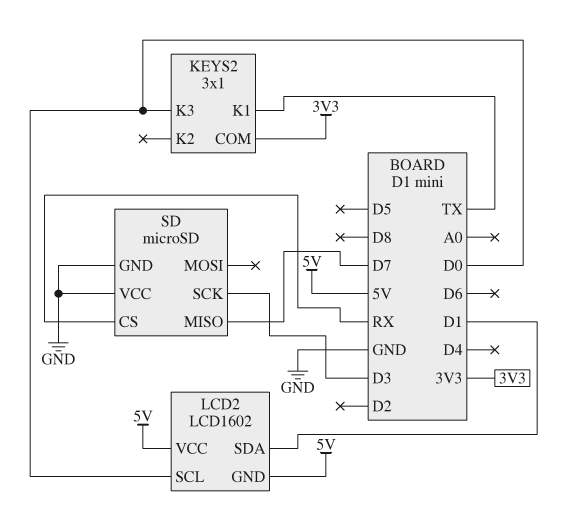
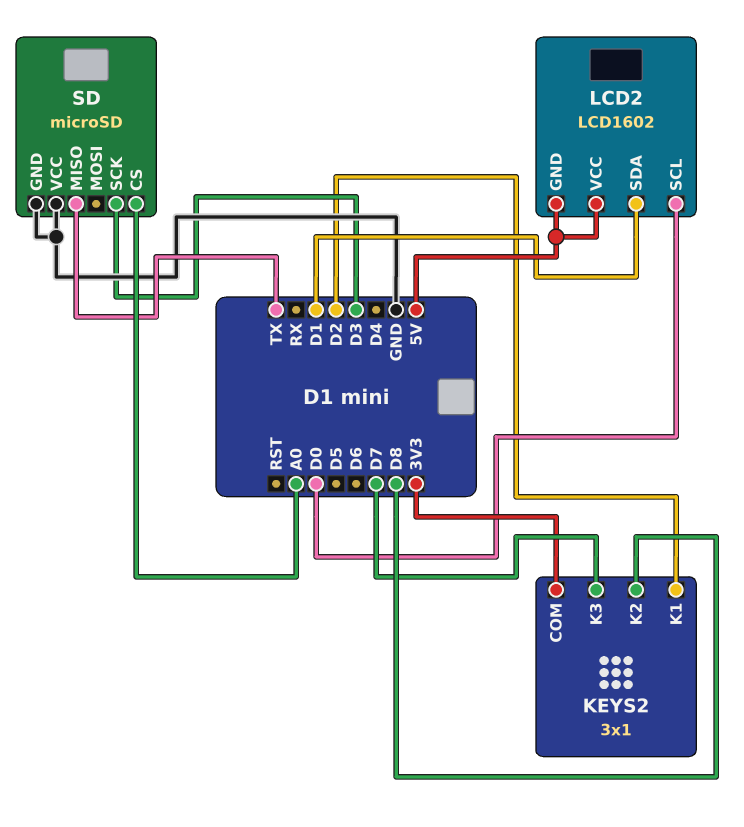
KEYS2 pin K1: TX -> D2
KEYS2 pin K2: none -> D8
KEYS2 pin K3: D0 -> D7
SD pin CS: RX -> A0
SD pin MISO: D7 -> TX

